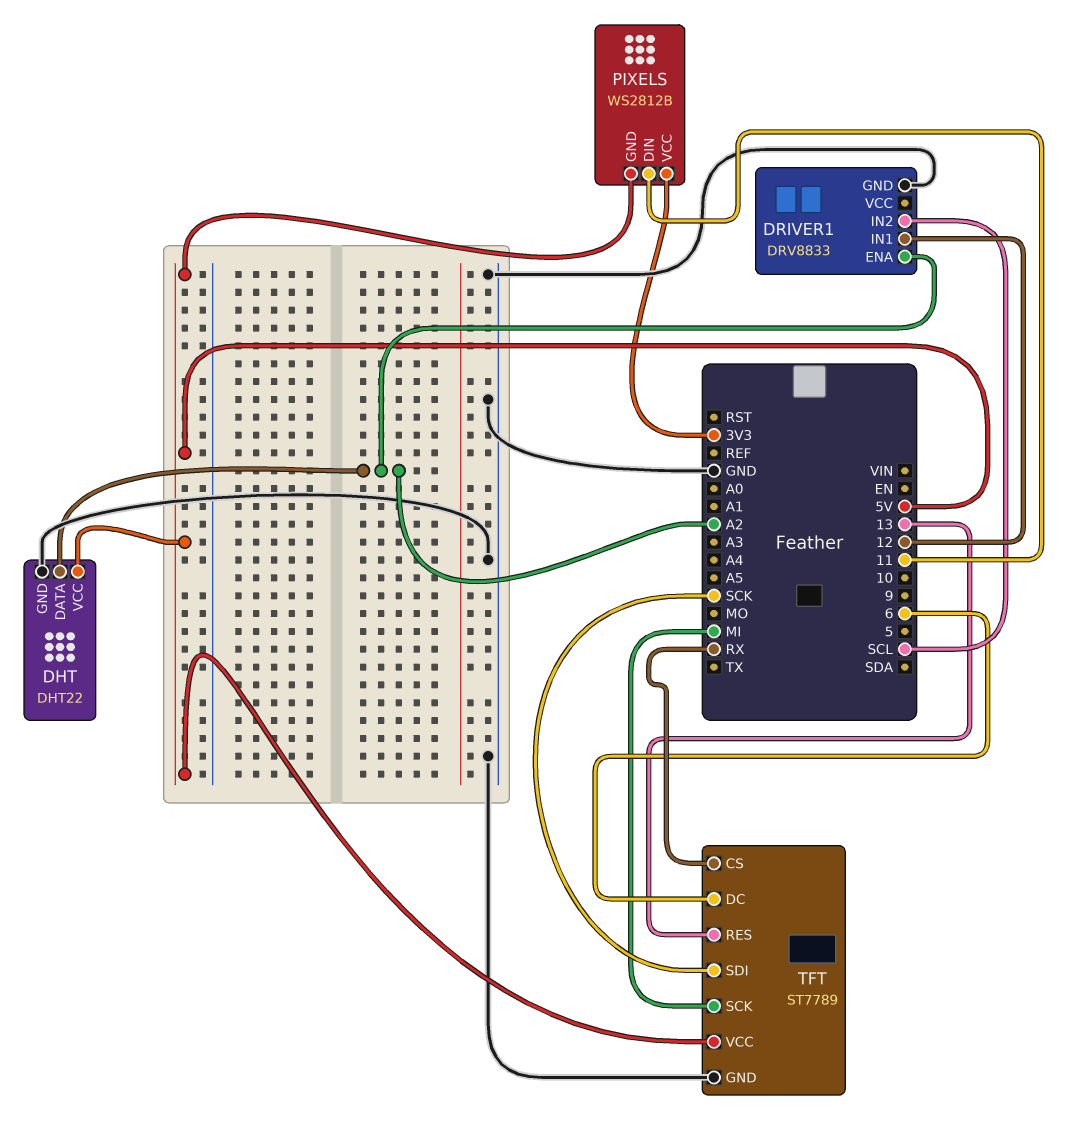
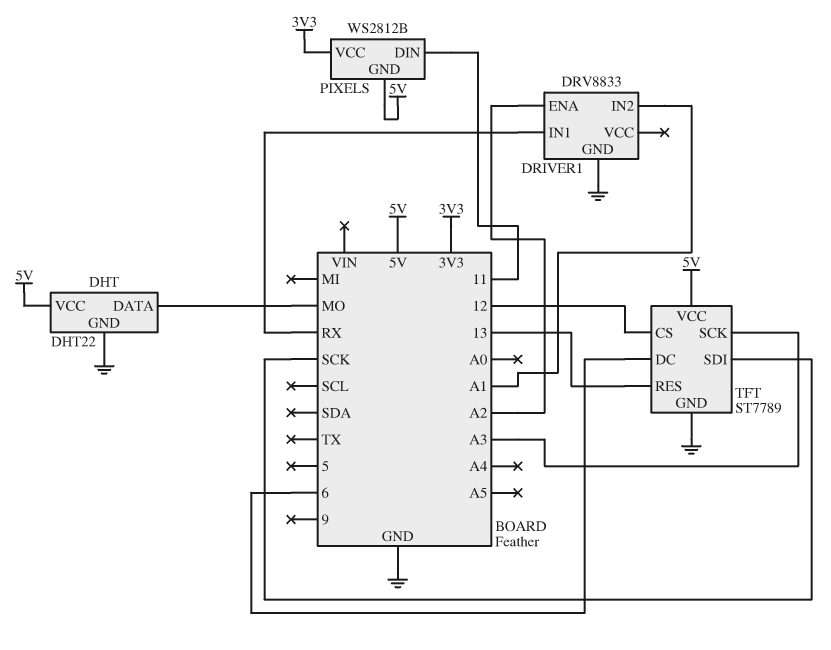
DHT pin DATA: A2 -> MO
DRIVER1 pin IN1: 12 -> RX
DRIVER1 pin IN2: SCL -> A1
TFT pin CS: RX -> 12
TFT pin SCK: MI -> A3

